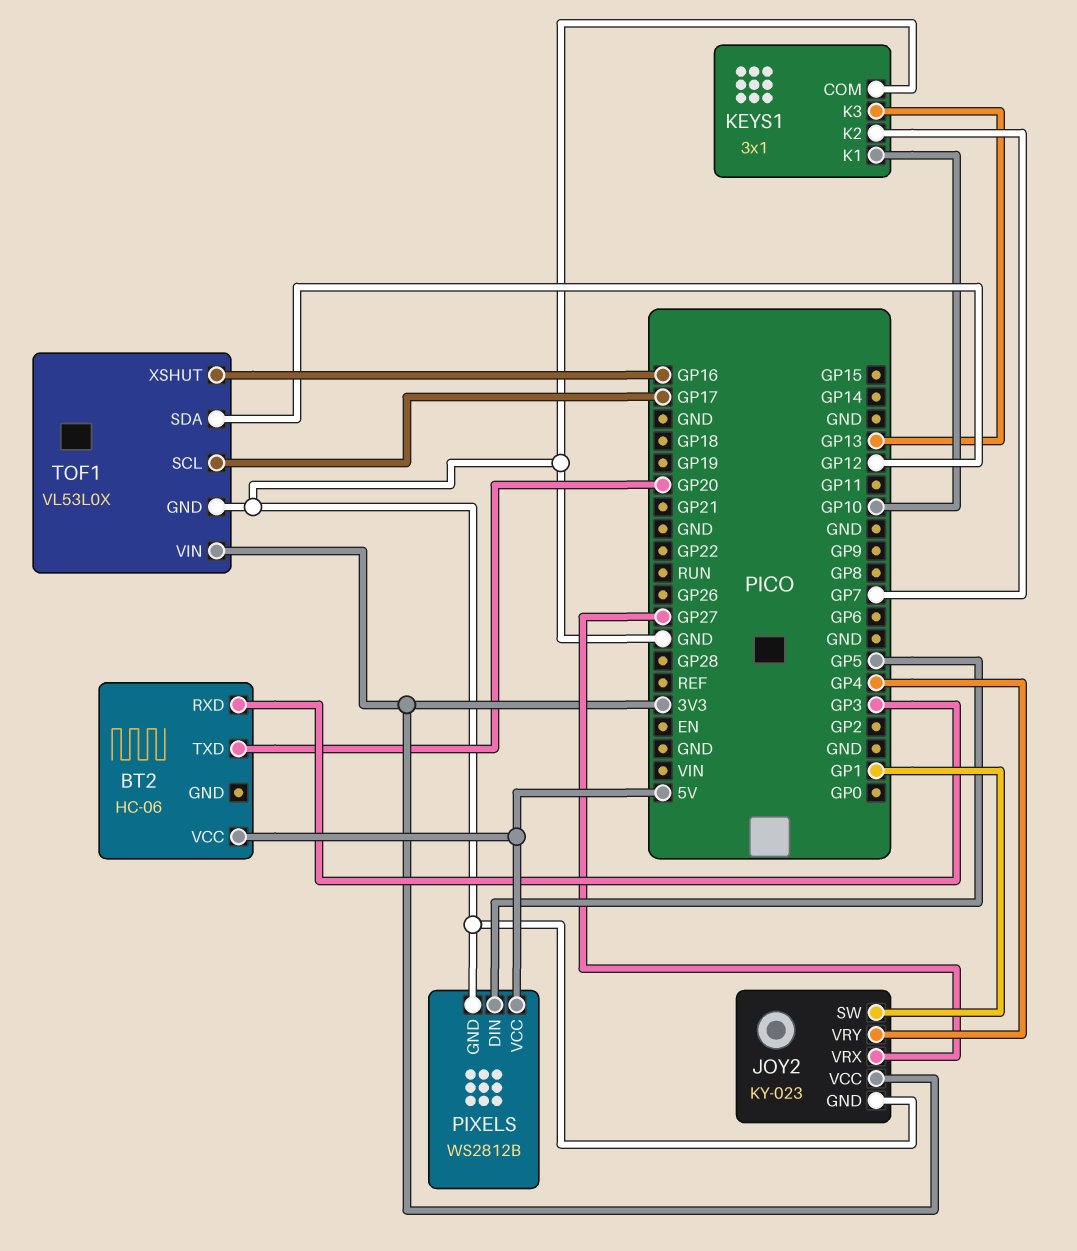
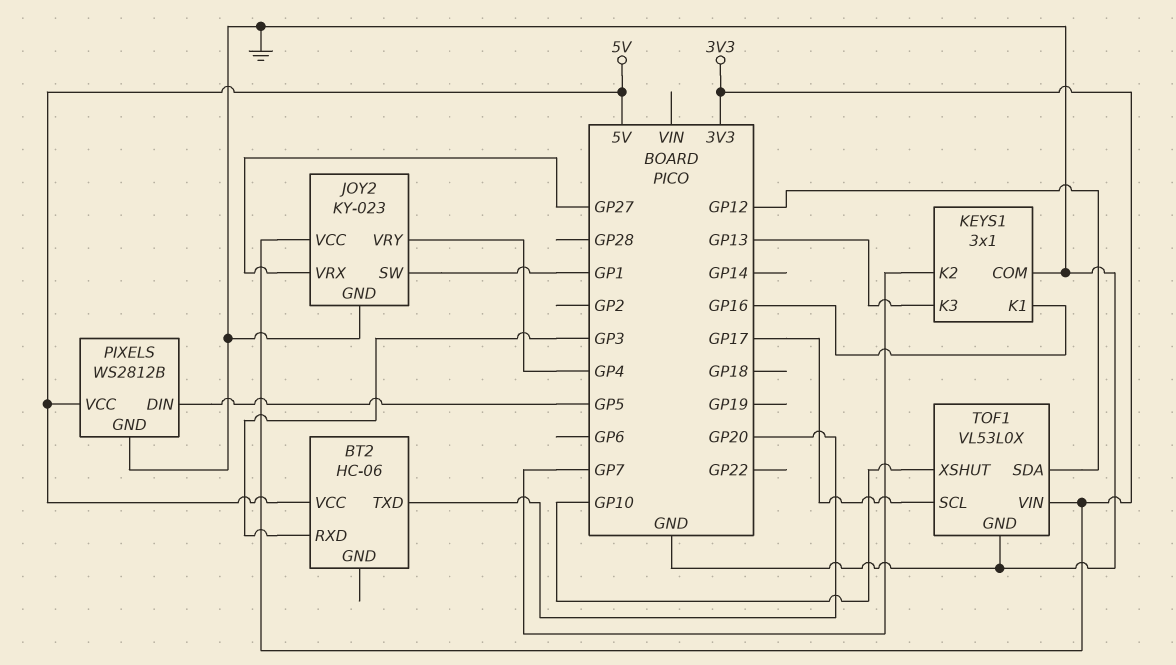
KEYS1 pin K1: GP10 -> GP16
TOF1 pin XSHUT: GP16 -> GP10

